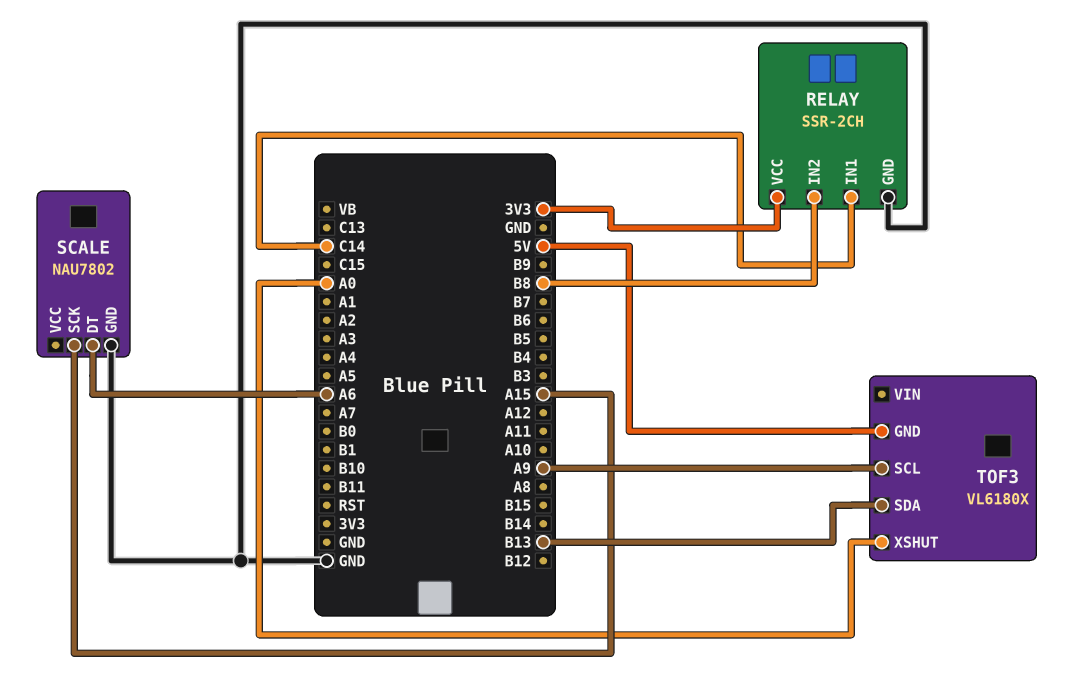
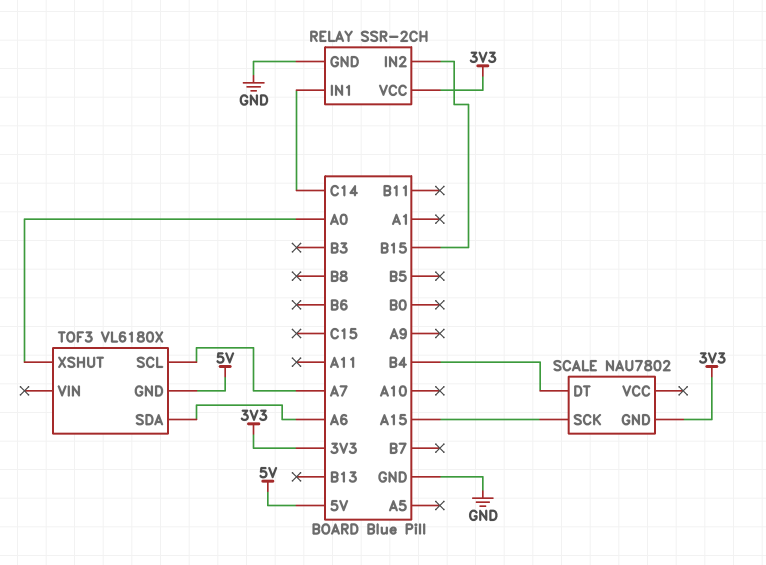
RELAY pin IN2: B8 -> B15
SCALE pin DT: A6 -> B4
SCALE pin GND: GND -> 3V3
TOF3 pin SCL: A9 -> A7
TOF3 pin SDA: B13 -> A6

